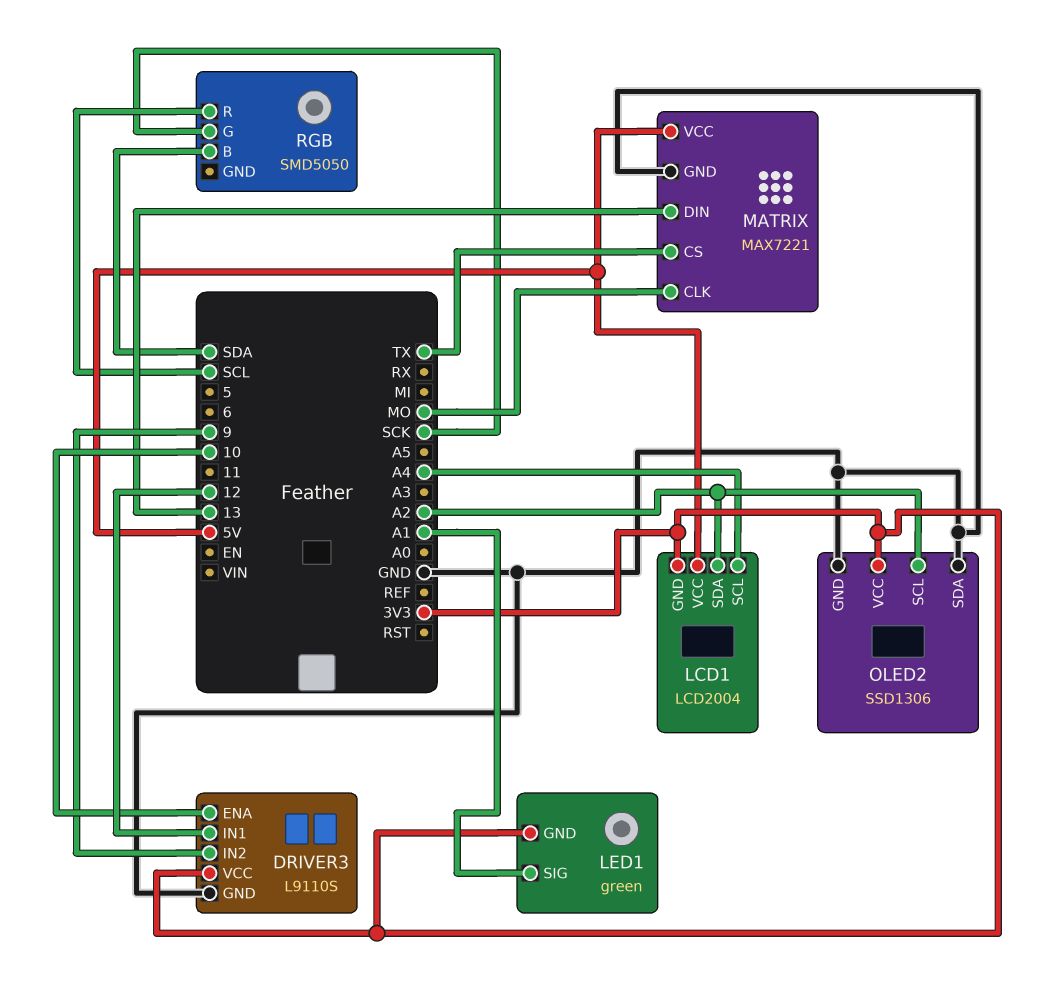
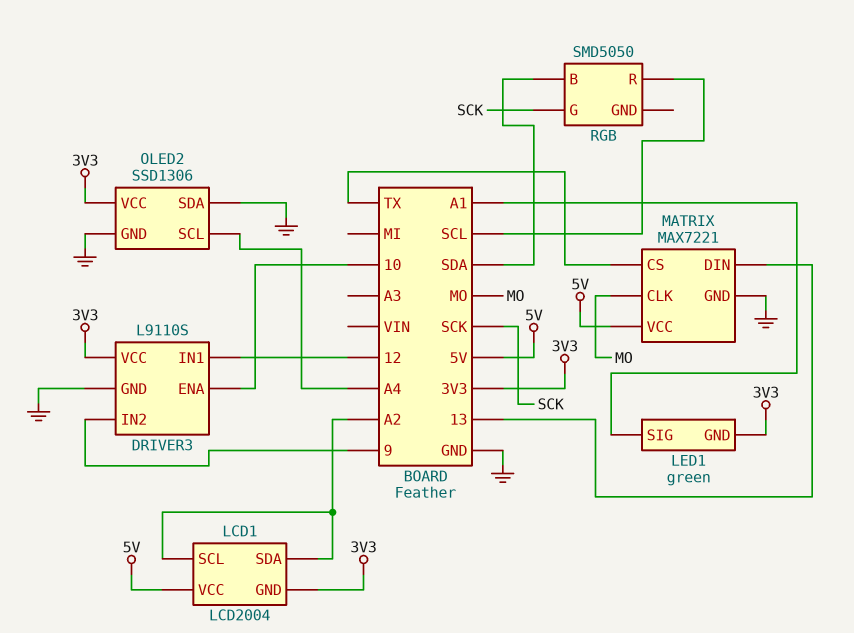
LCD1 pin SCL: A4 -> A2
OLED2 pin SCL: A2 -> A4

